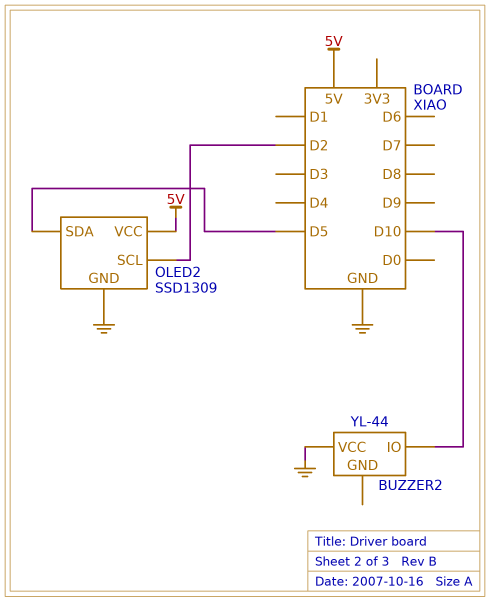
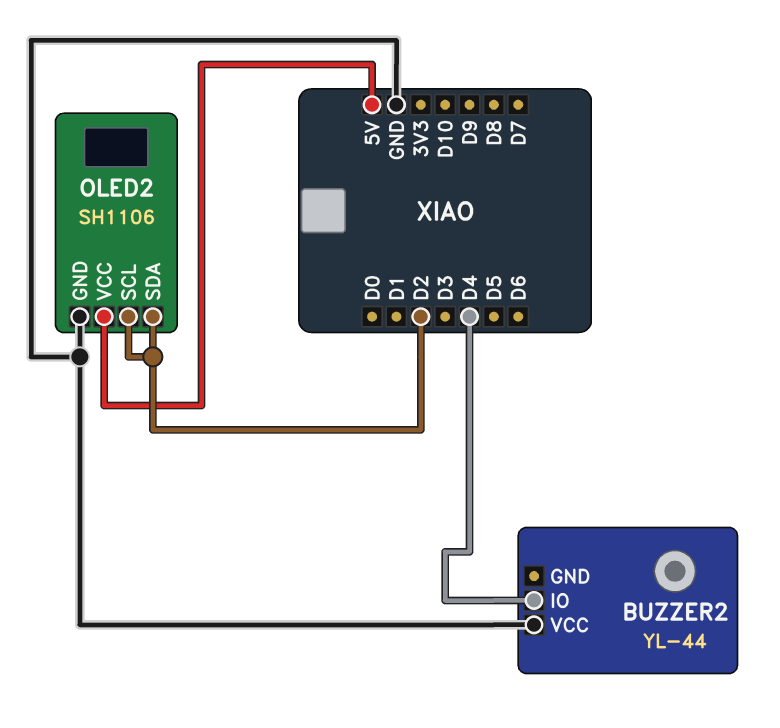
BUZZER2 pin IO: D10 -> D4
OLED2: SSD1309 -> SH1106
OLED2 pin SDA: D5 -> D2

